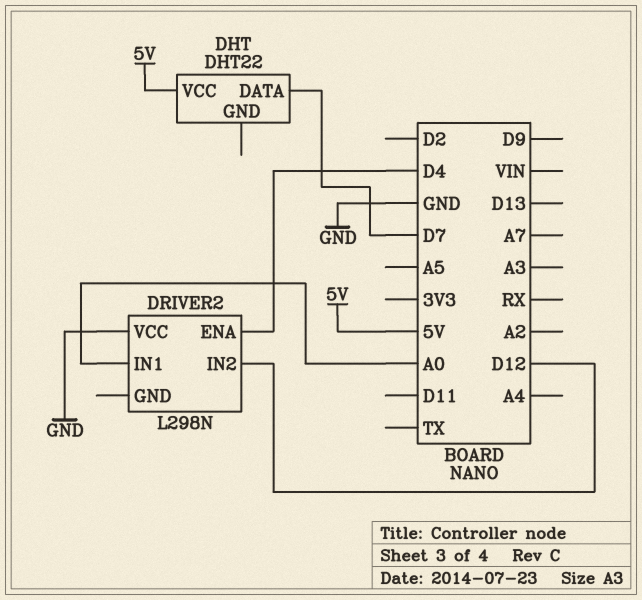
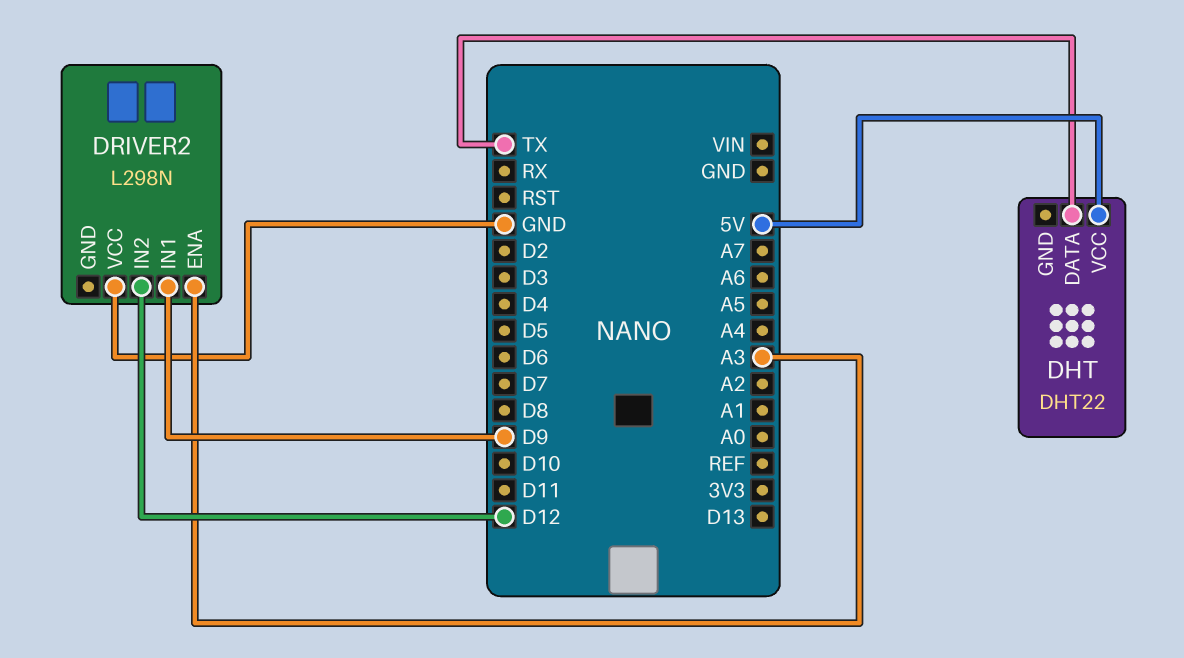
DHT pin DATA: D7 -> TX
DRIVER2 pin ENA: D4 -> A3
DRIVER2 pin IN1: A0 -> D9

